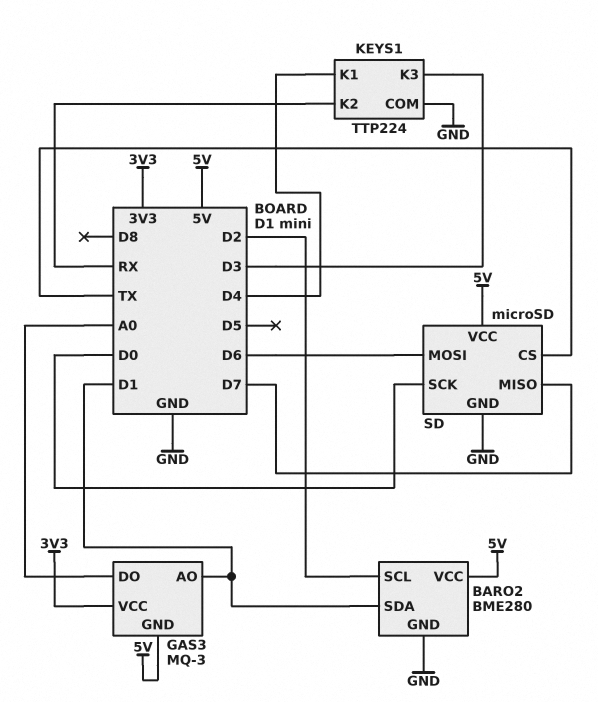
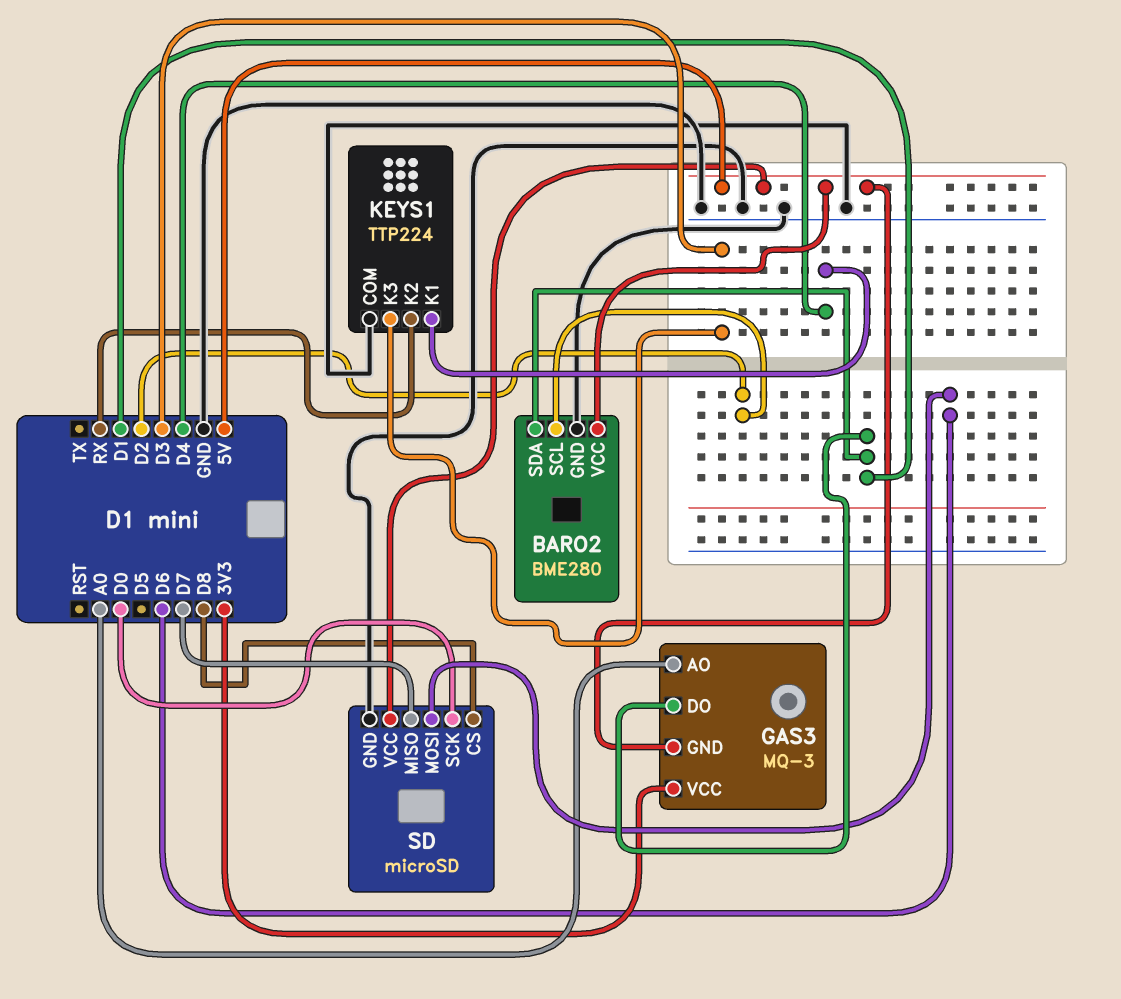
GAS3 pin AO: D1 -> A0
GAS3 pin DO: A0 -> D1
SD pin CS: TX -> D8

